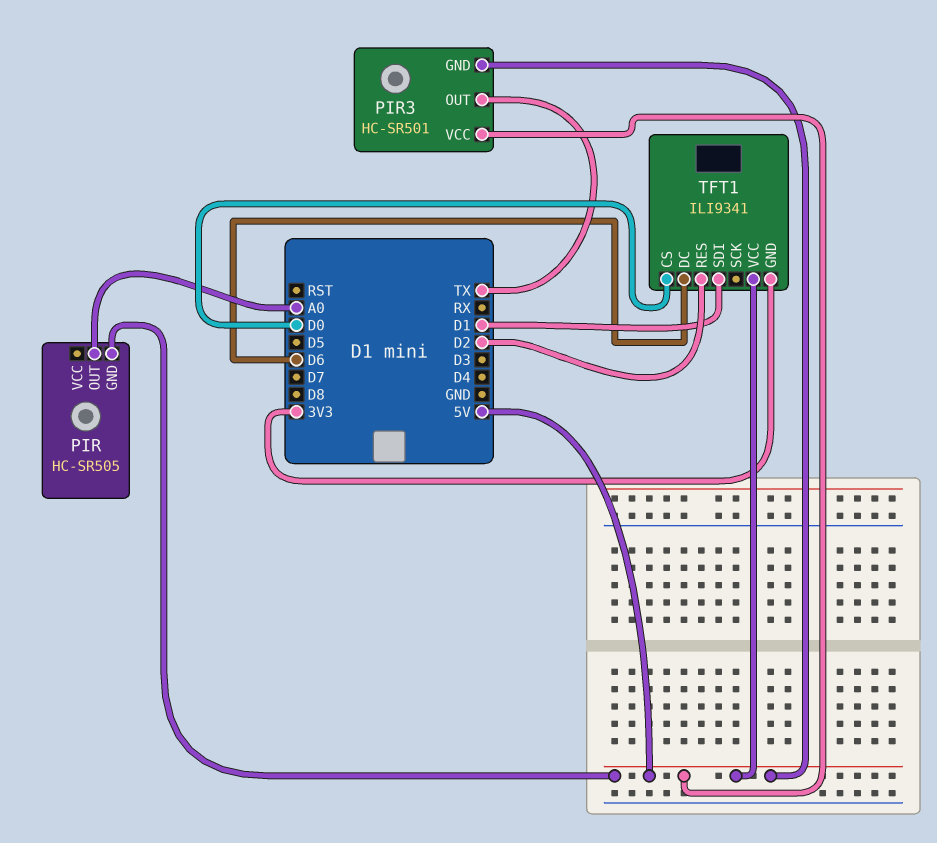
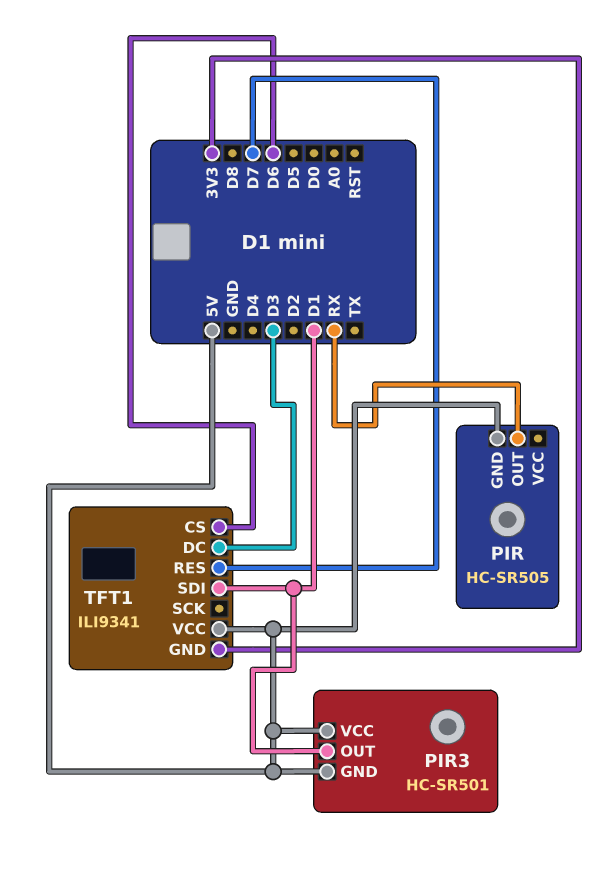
PIR pin OUT: A0 -> RX
PIR3 pin OUT: TX -> D1
TFT1 pin CS: D0 -> D6
TFT1 pin DC: D6 -> D3
TFT1 pin RES: D2 -> D7

